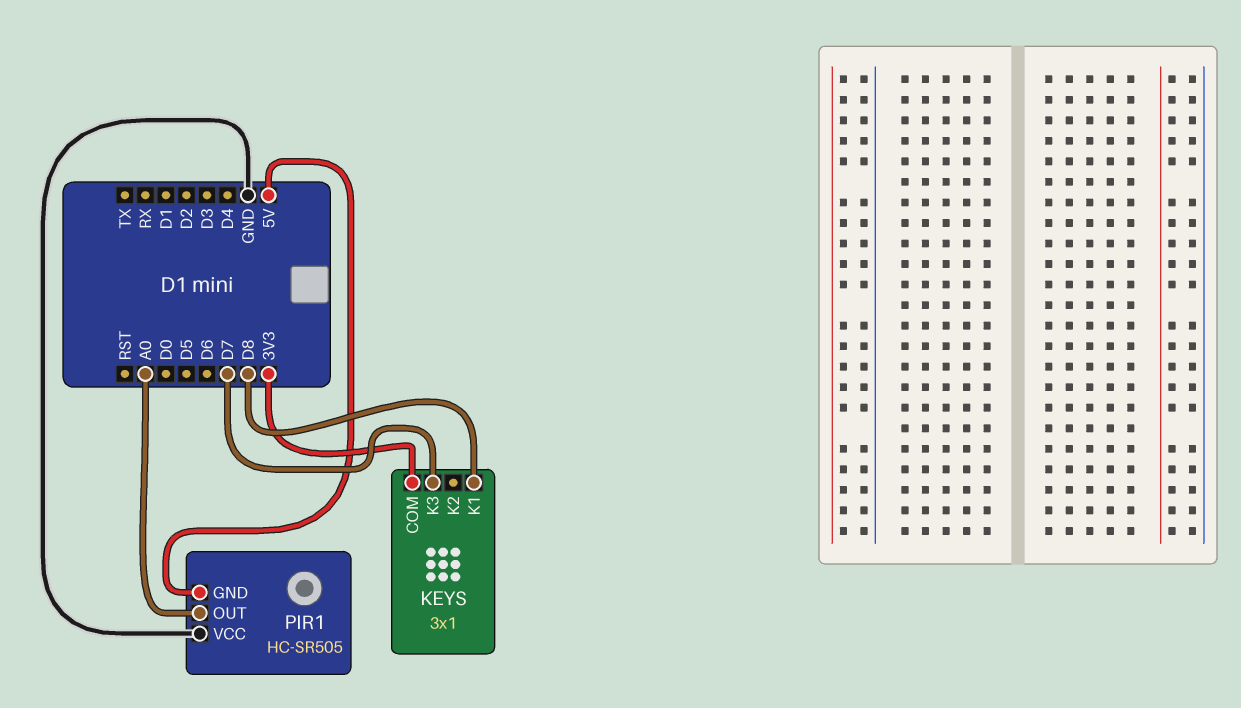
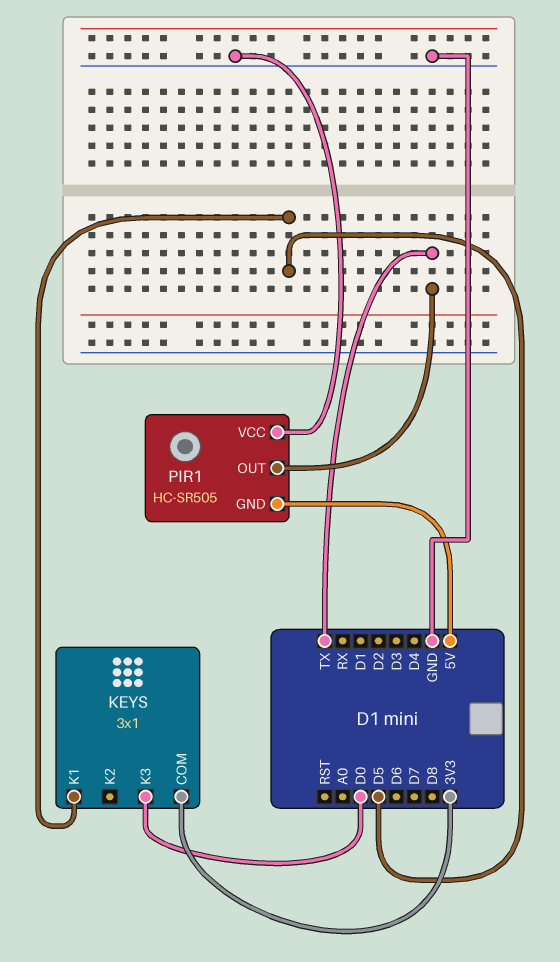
KEYS pin K1: D8 -> D5
KEYS pin K3: D7 -> D0
PIR1 pin OUT: A0 -> TX

